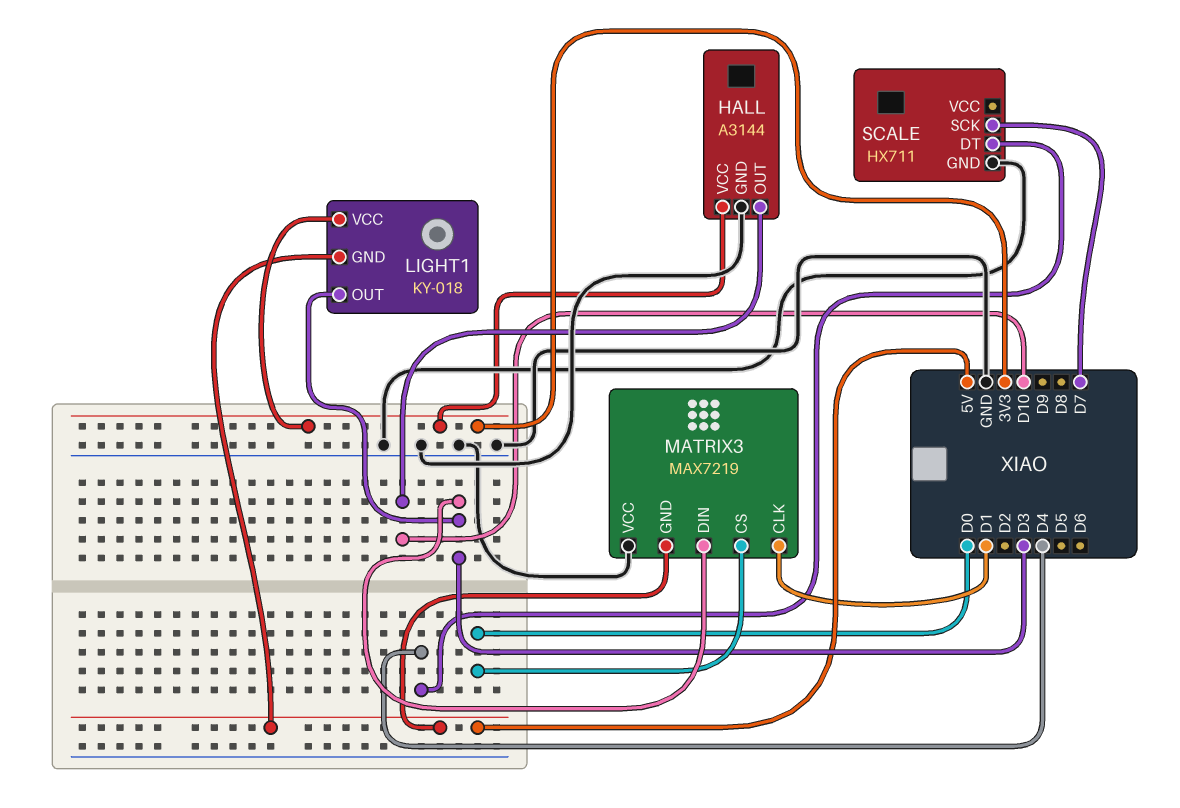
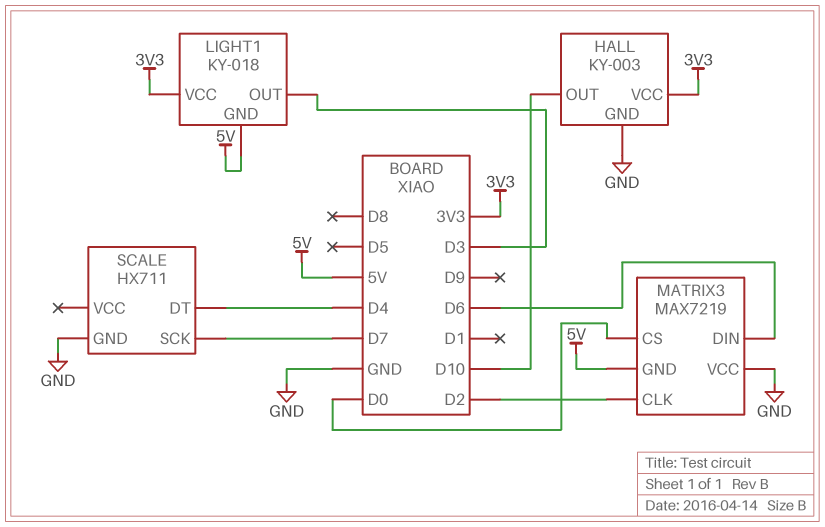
HALL: A3144 -> KY-003
MATRIX3 pin CLK: D1 -> D2
MATRIX3 pin DIN: D3 -> D6

